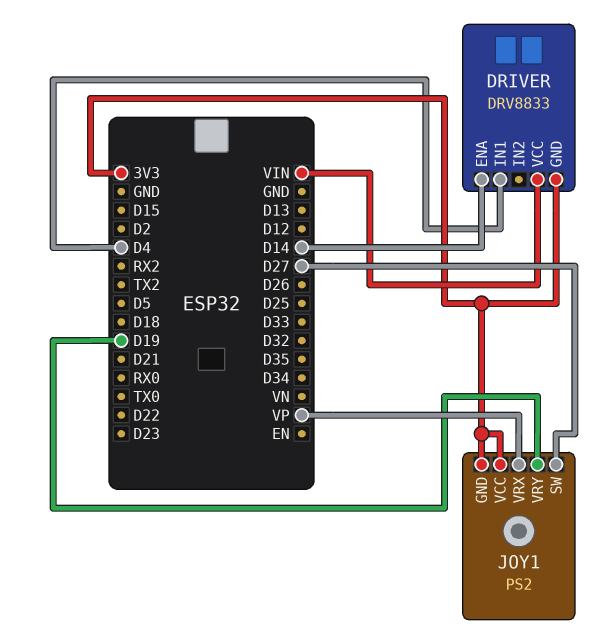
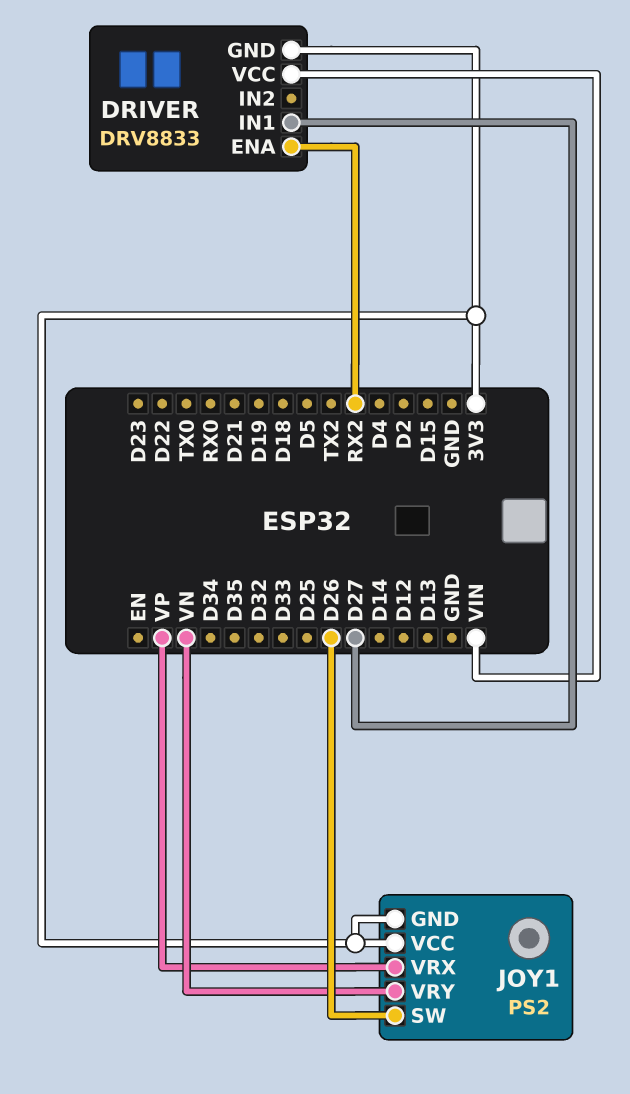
DRIVER pin ENA: D14 -> RX2
DRIVER pin IN1: D4 -> D27
JOY1 pin SW: D27 -> D26
JOY1 pin VRY: D19 -> VN

